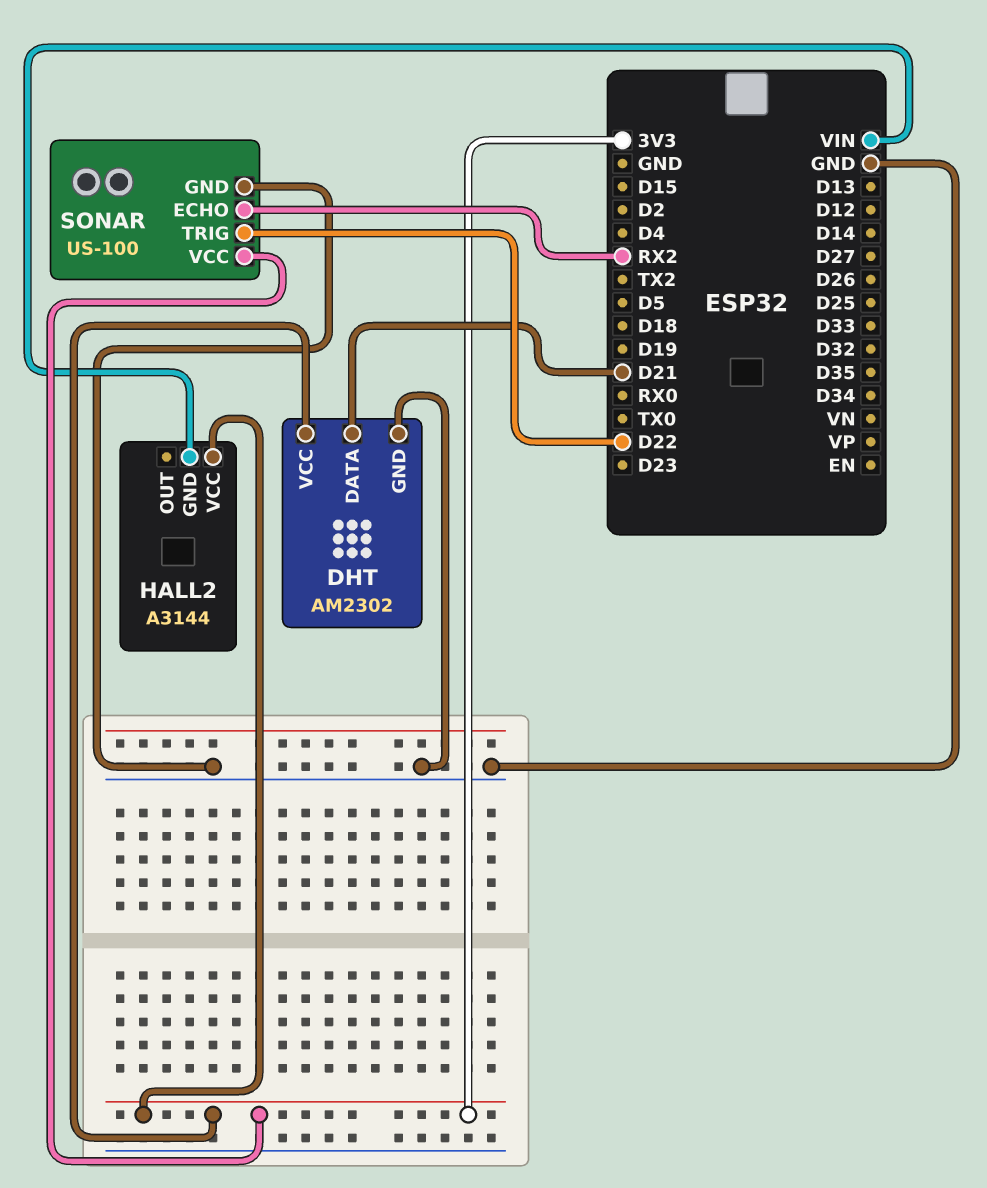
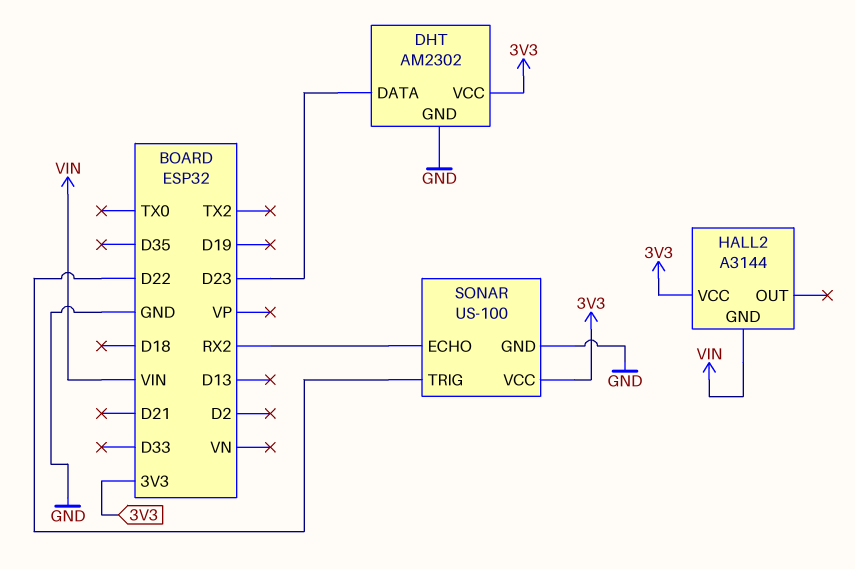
DHT pin DATA: D21 -> D23

